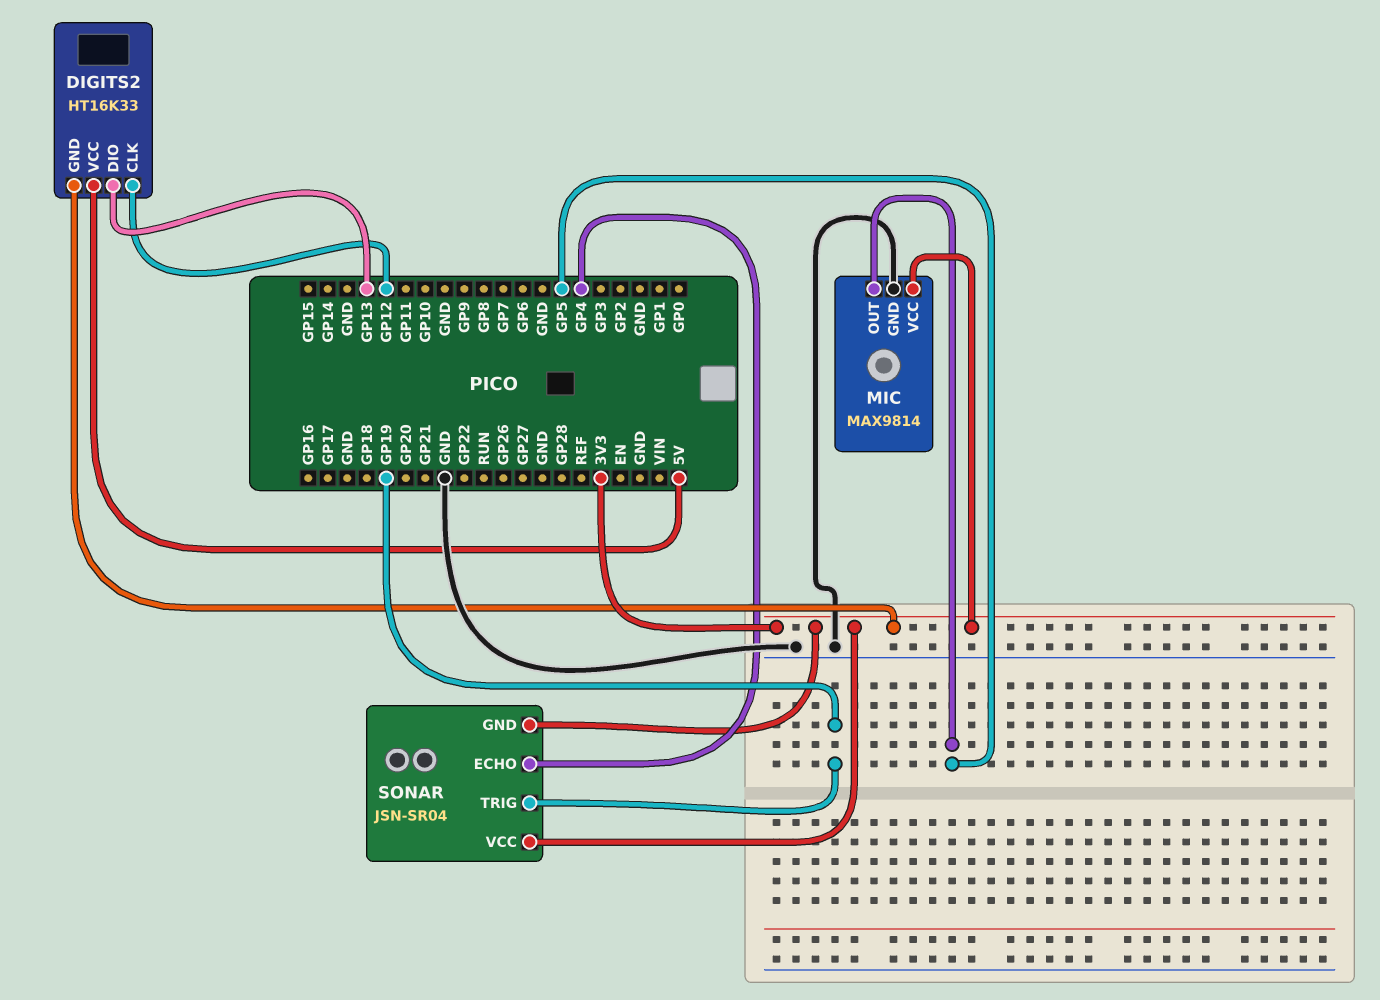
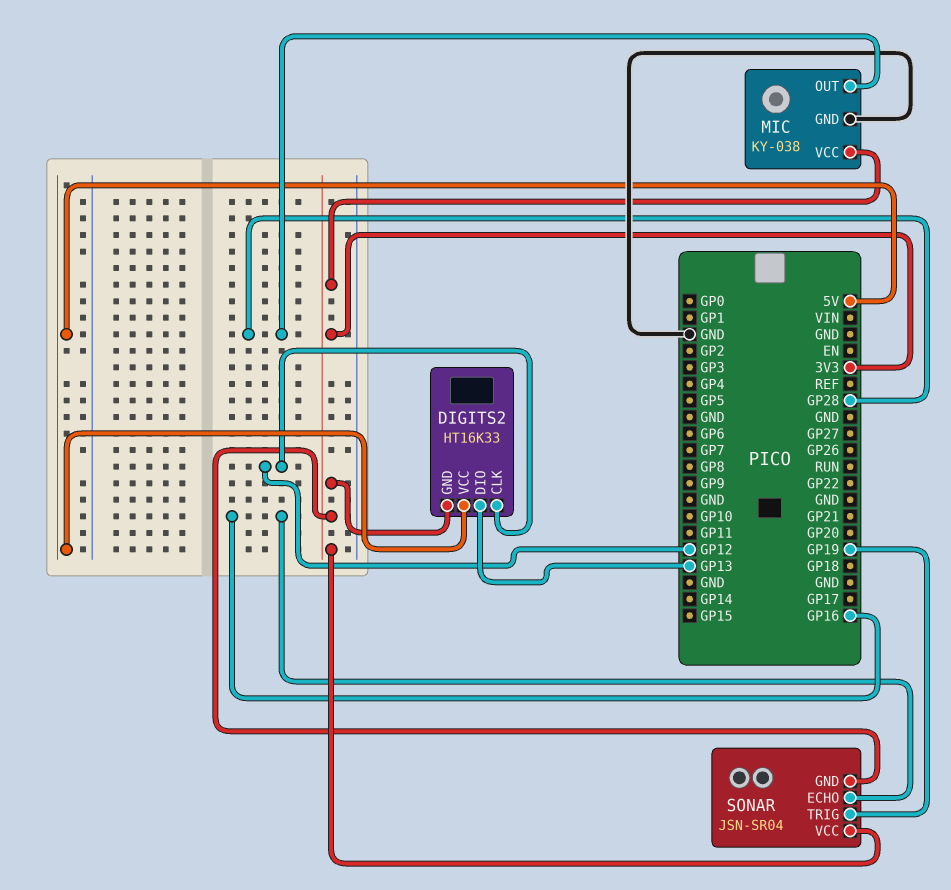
MIC: MAX9814 -> KY-038
MIC pin OUT: GP5 -> GP28
SONAR pin ECHO: GP4 -> GP16

